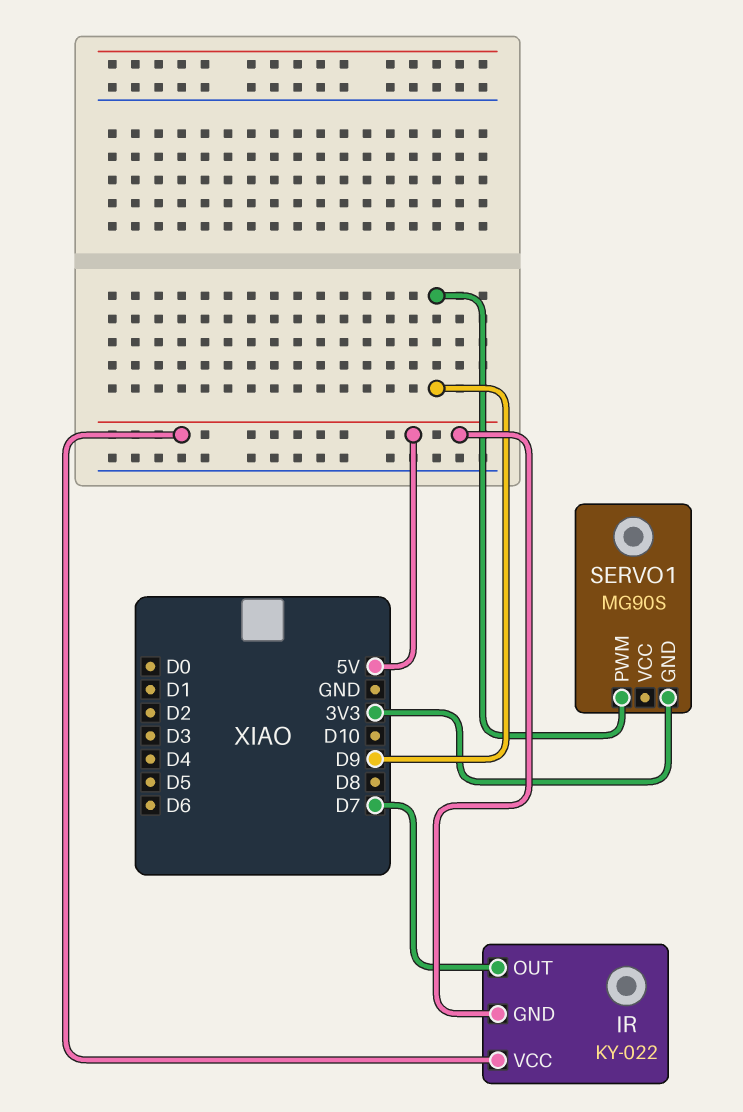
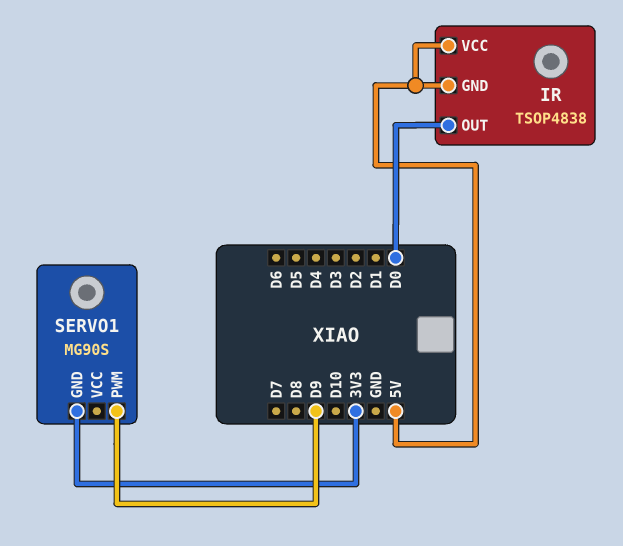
IR: KY-022 -> TSOP4838
IR pin OUT: D7 -> D0

